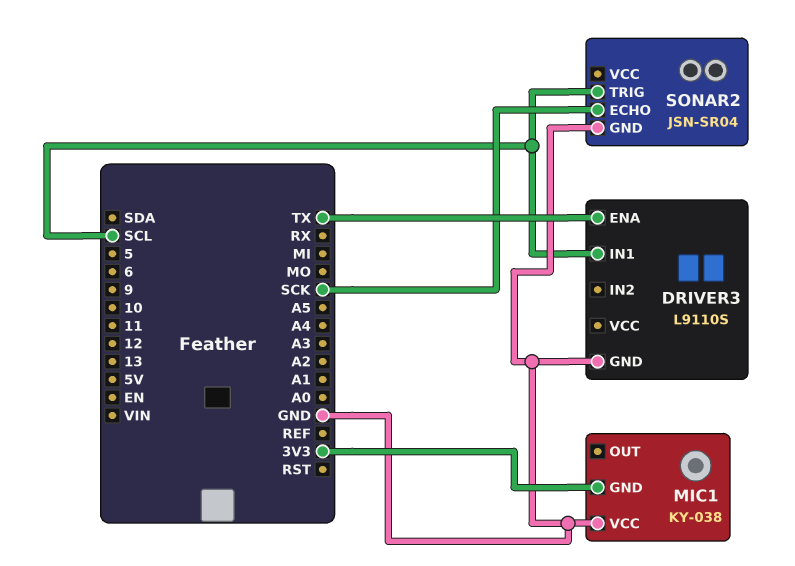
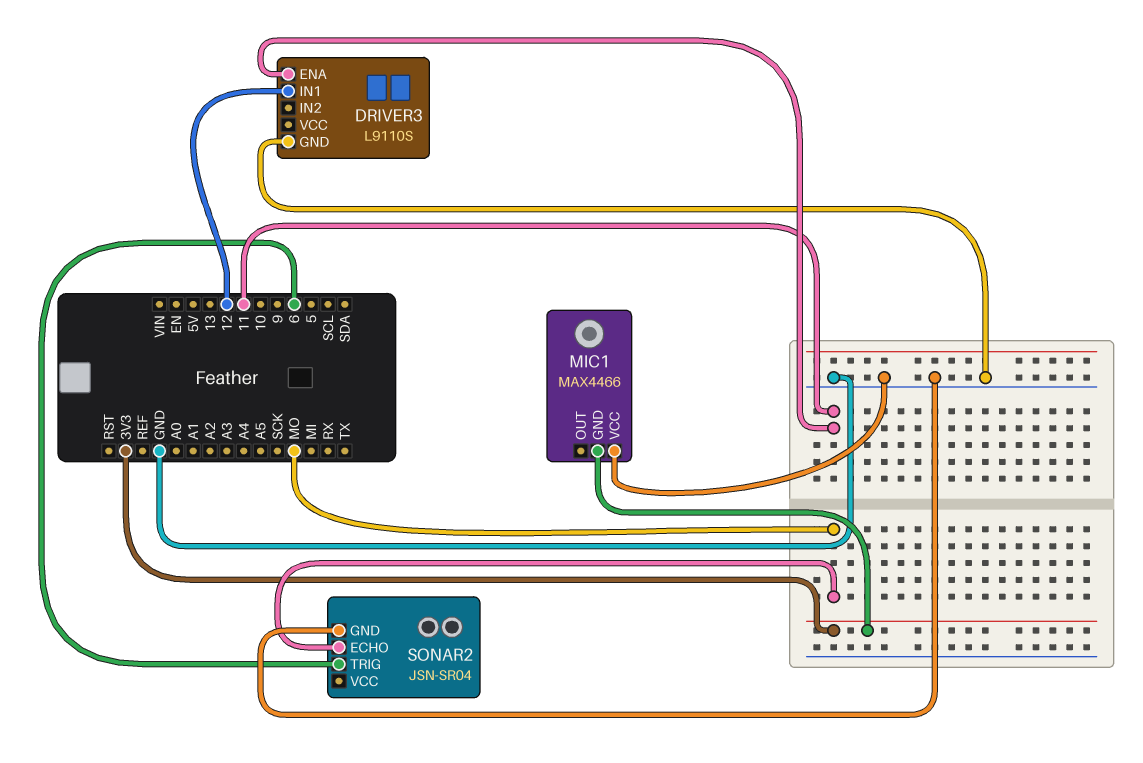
DRIVER3 pin ENA: TX -> 11
DRIVER3 pin IN1: SCL -> 12
MIC1: KY-038 -> MAX4466
SONAR2 pin ECHO: SCK -> MO
SONAR2 pin TRIG: SCL -> 6

